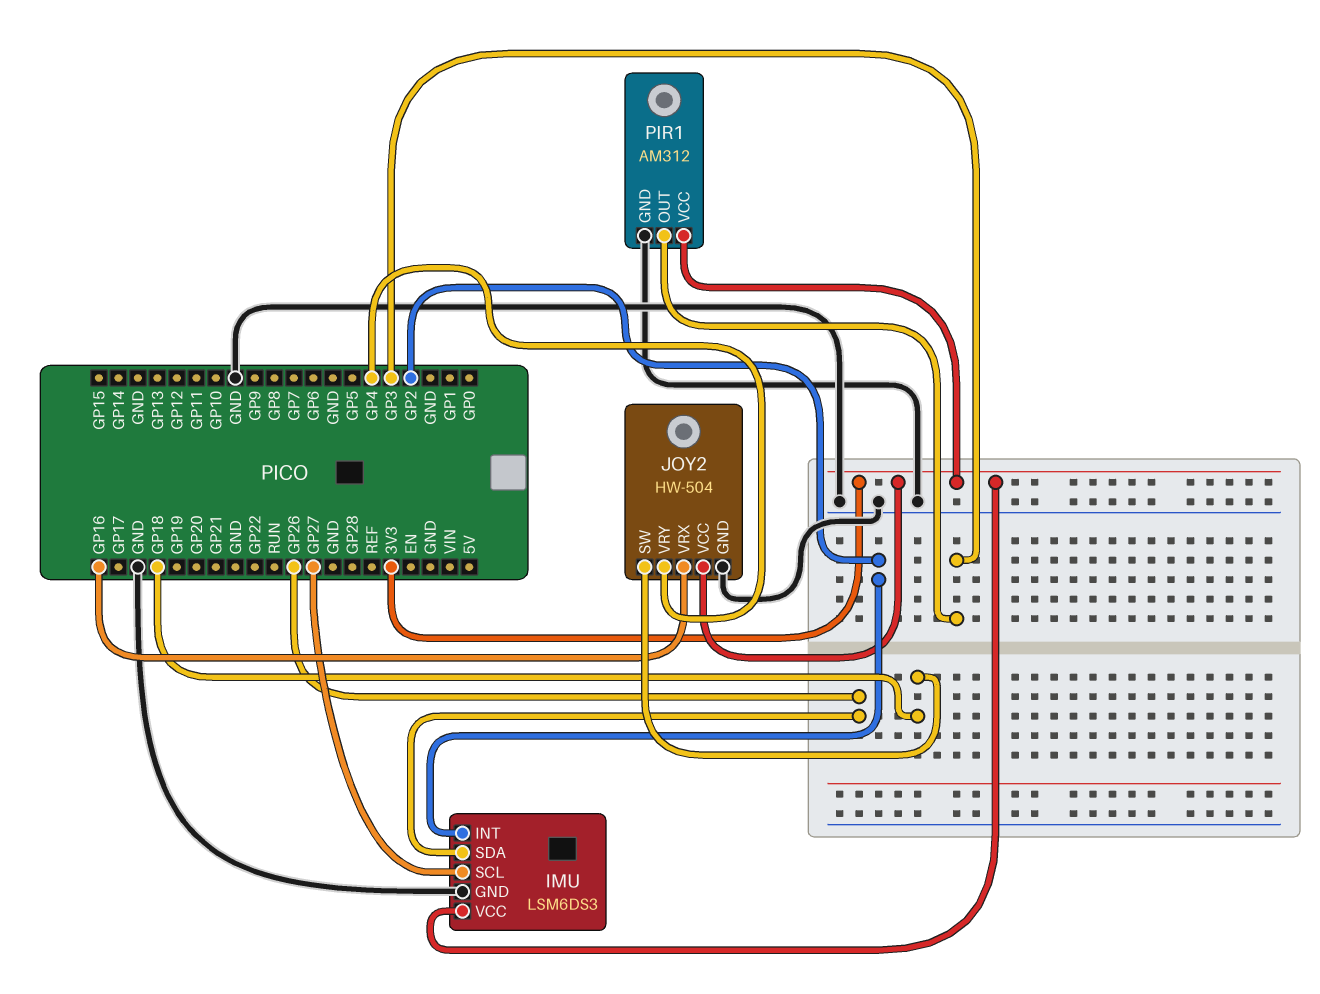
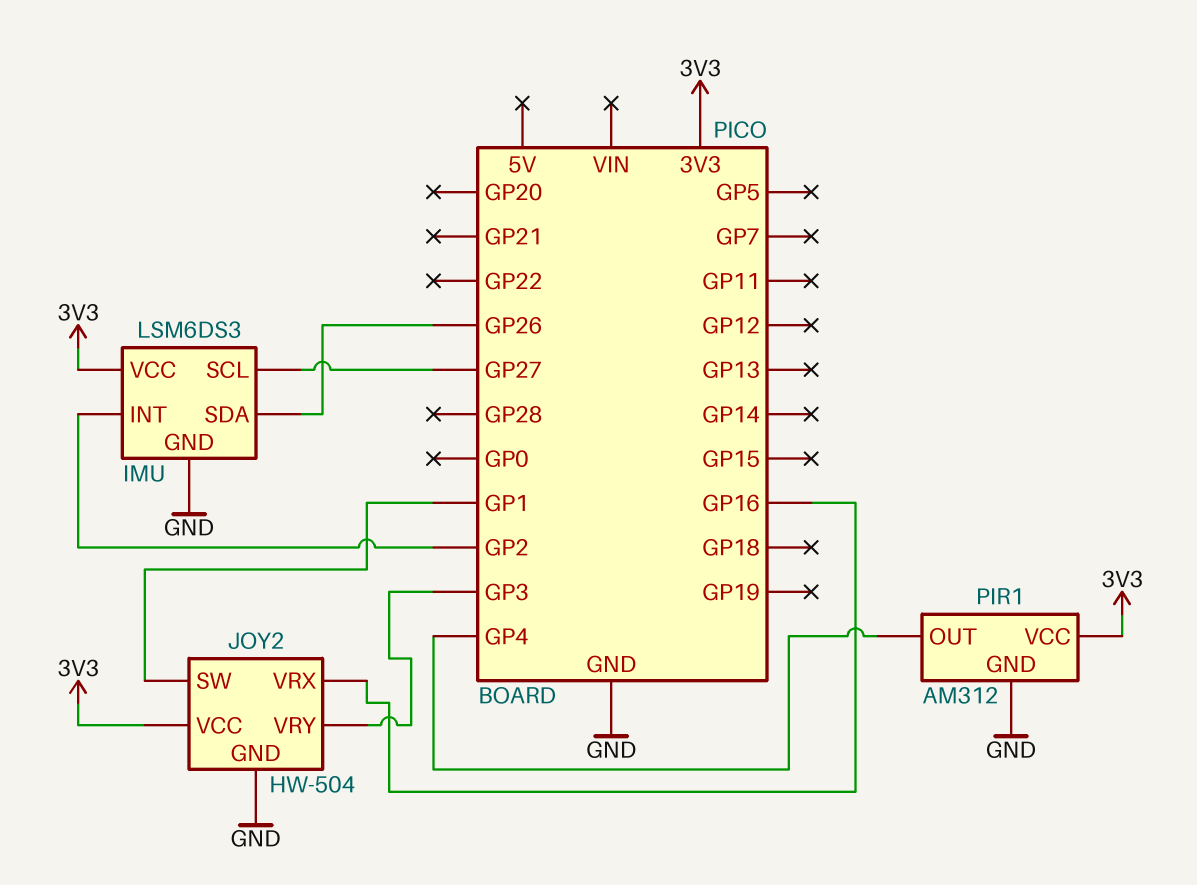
JOY2 pin SW: GP18 -> GP1
JOY2 pin VRY: GP4 -> GP3
PIR1 pin OUT: GP3 -> GP4

